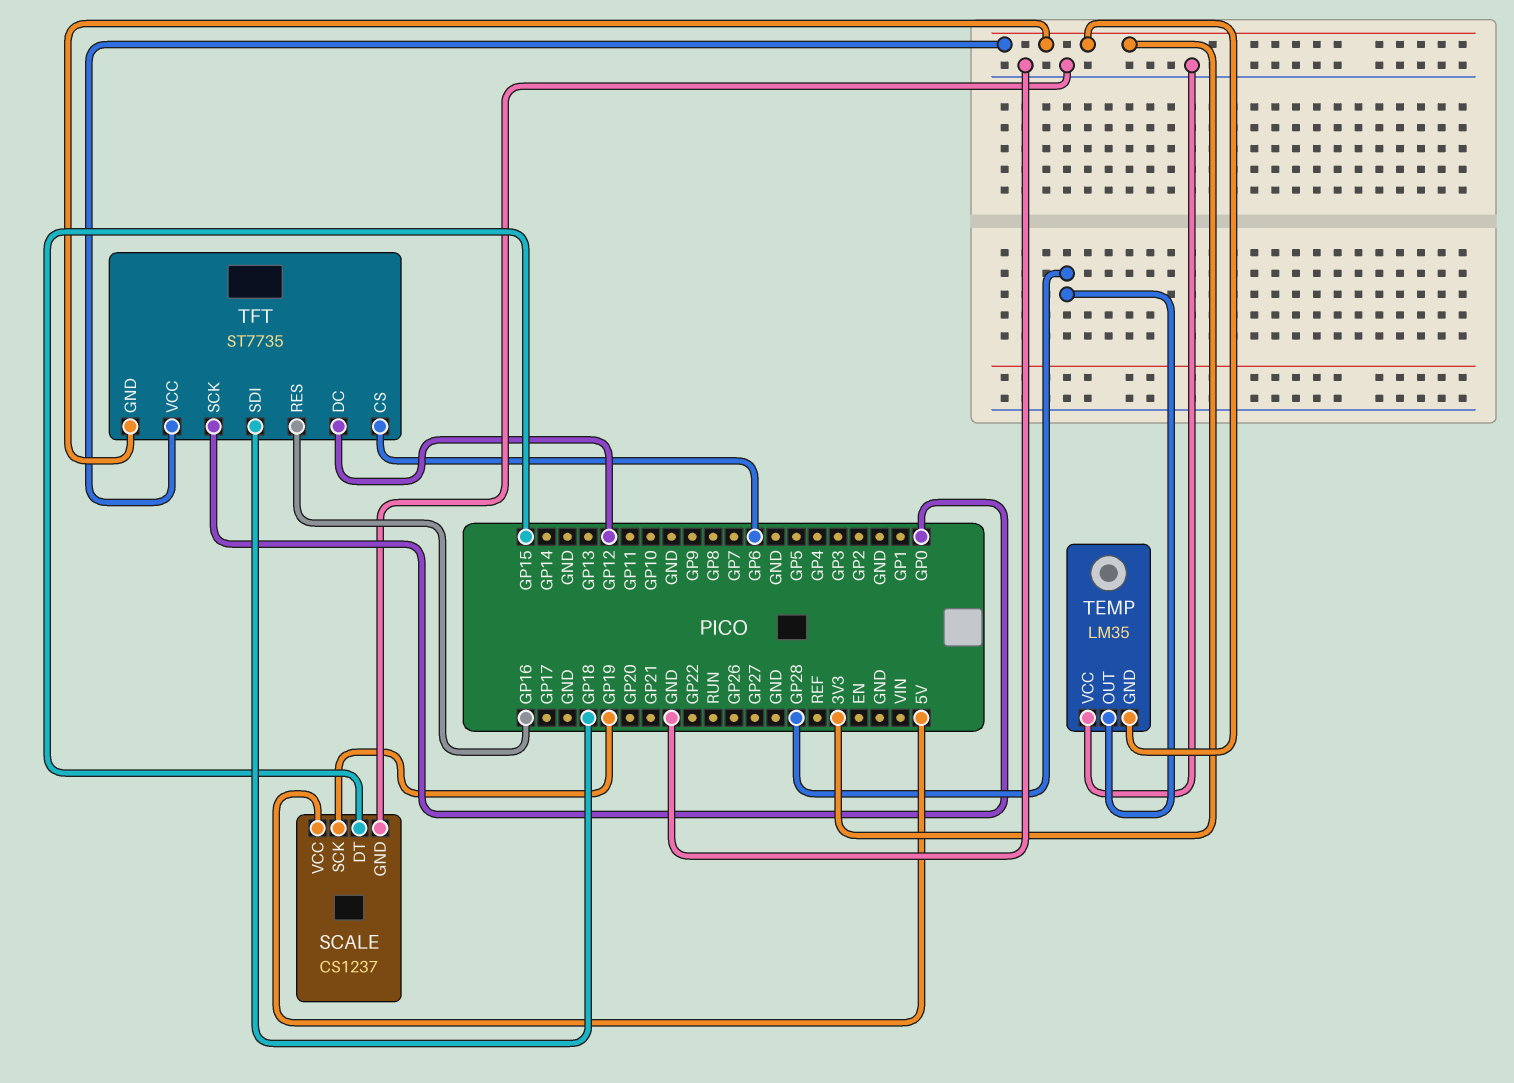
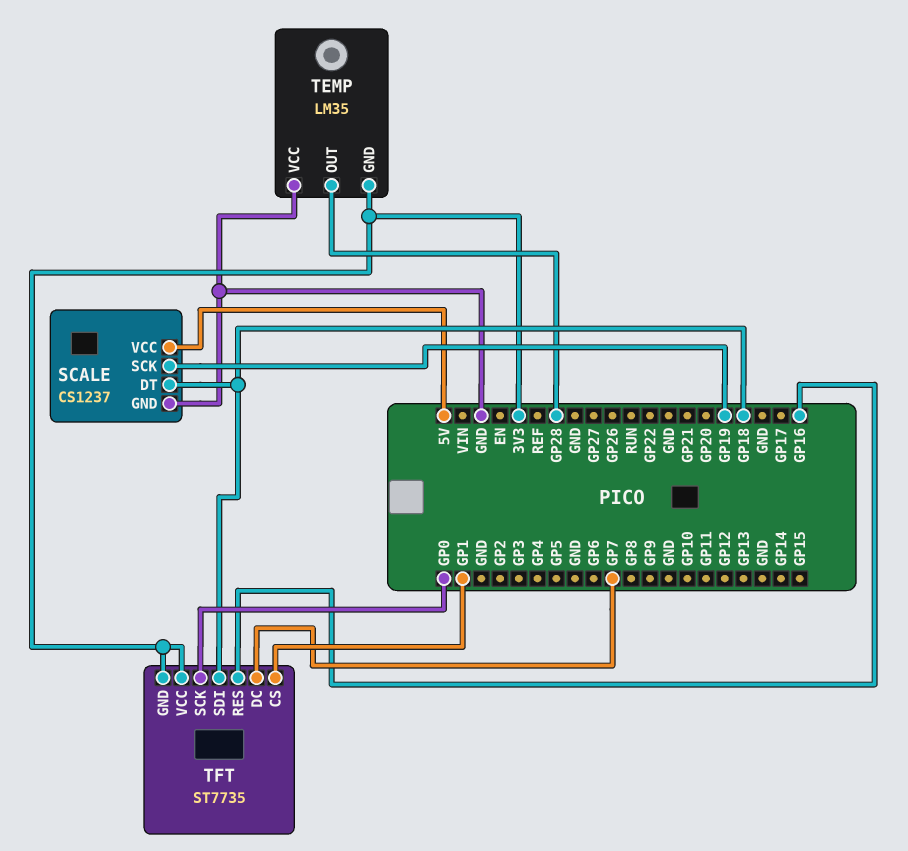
SCALE pin DT: GP15 -> GP18
TFT pin CS: GP6 -> GP1
TFT pin DC: GP12 -> GP7

